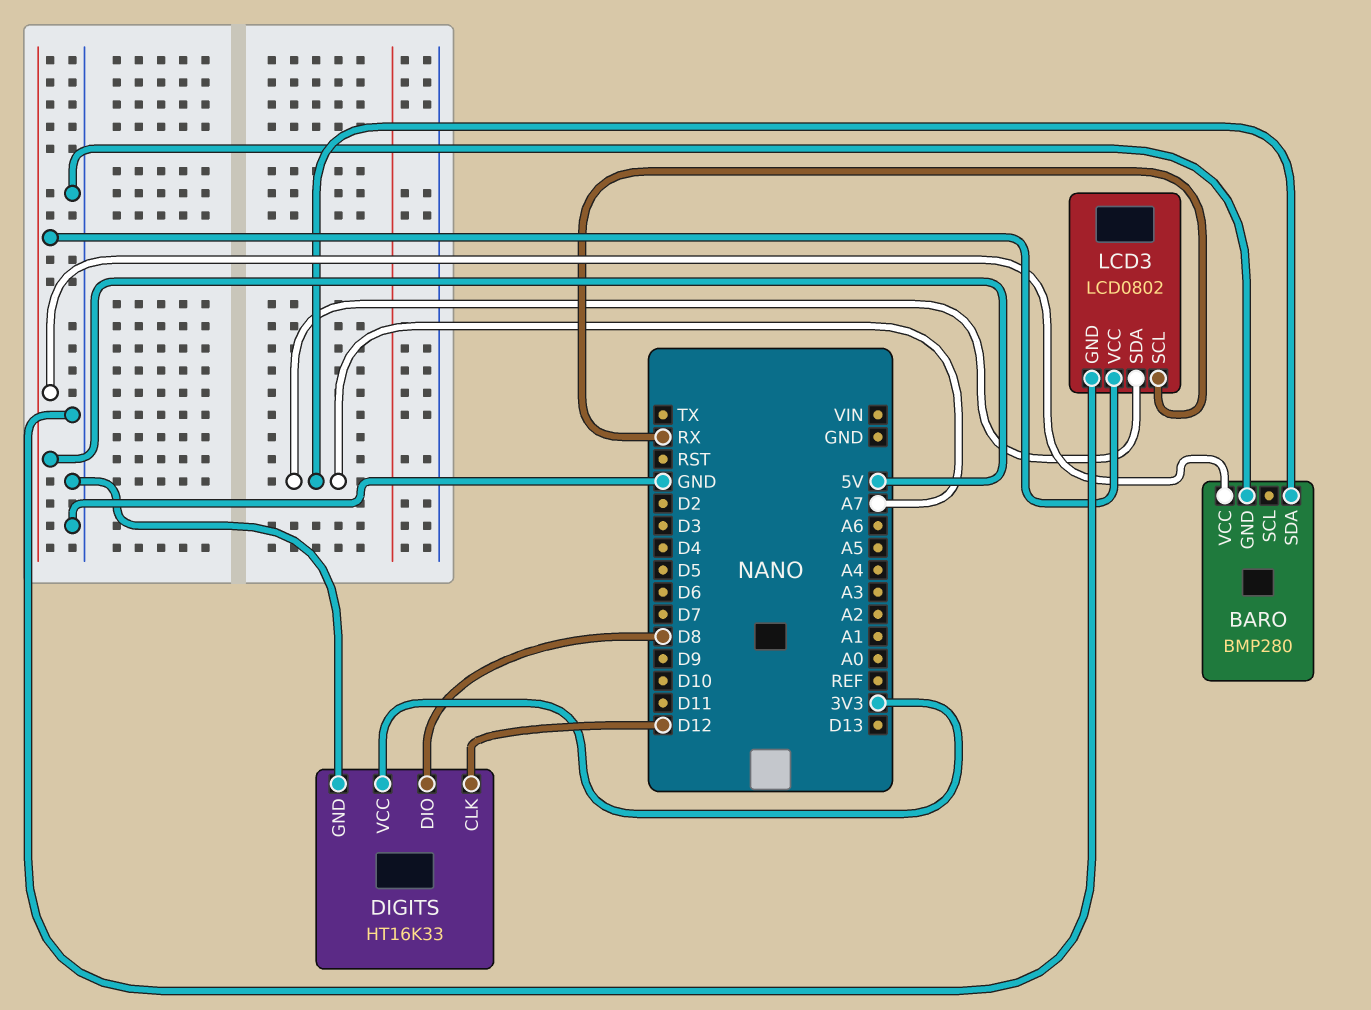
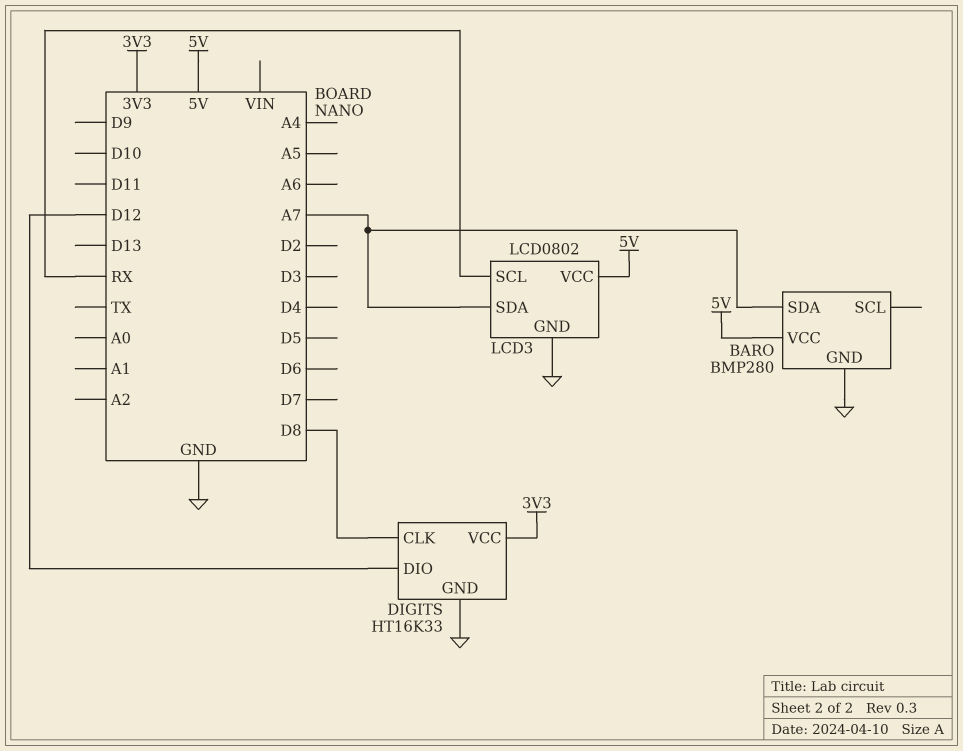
DIGITS pin CLK: D12 -> D8
DIGITS pin DIO: D8 -> D12

